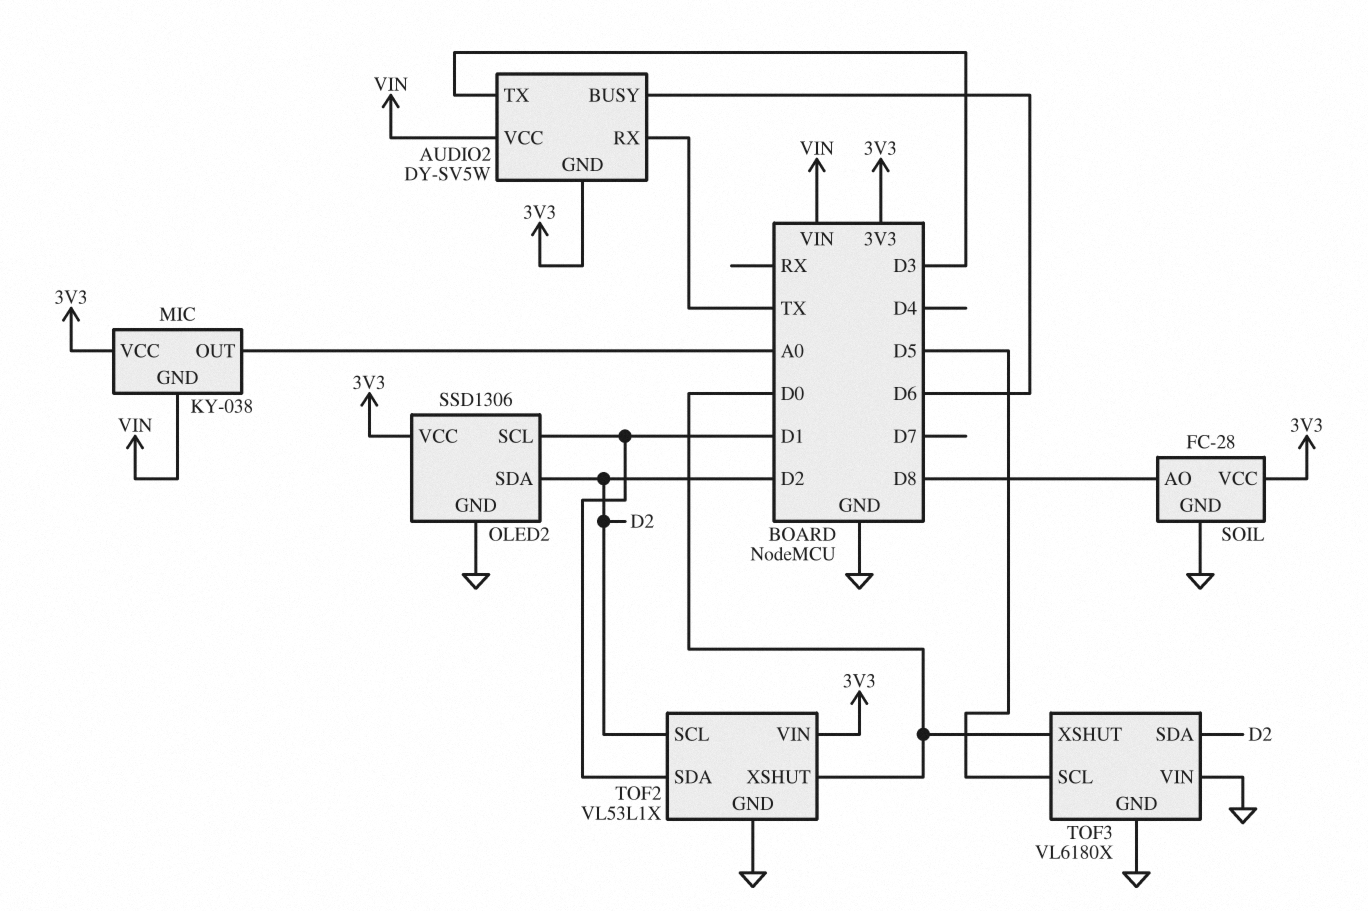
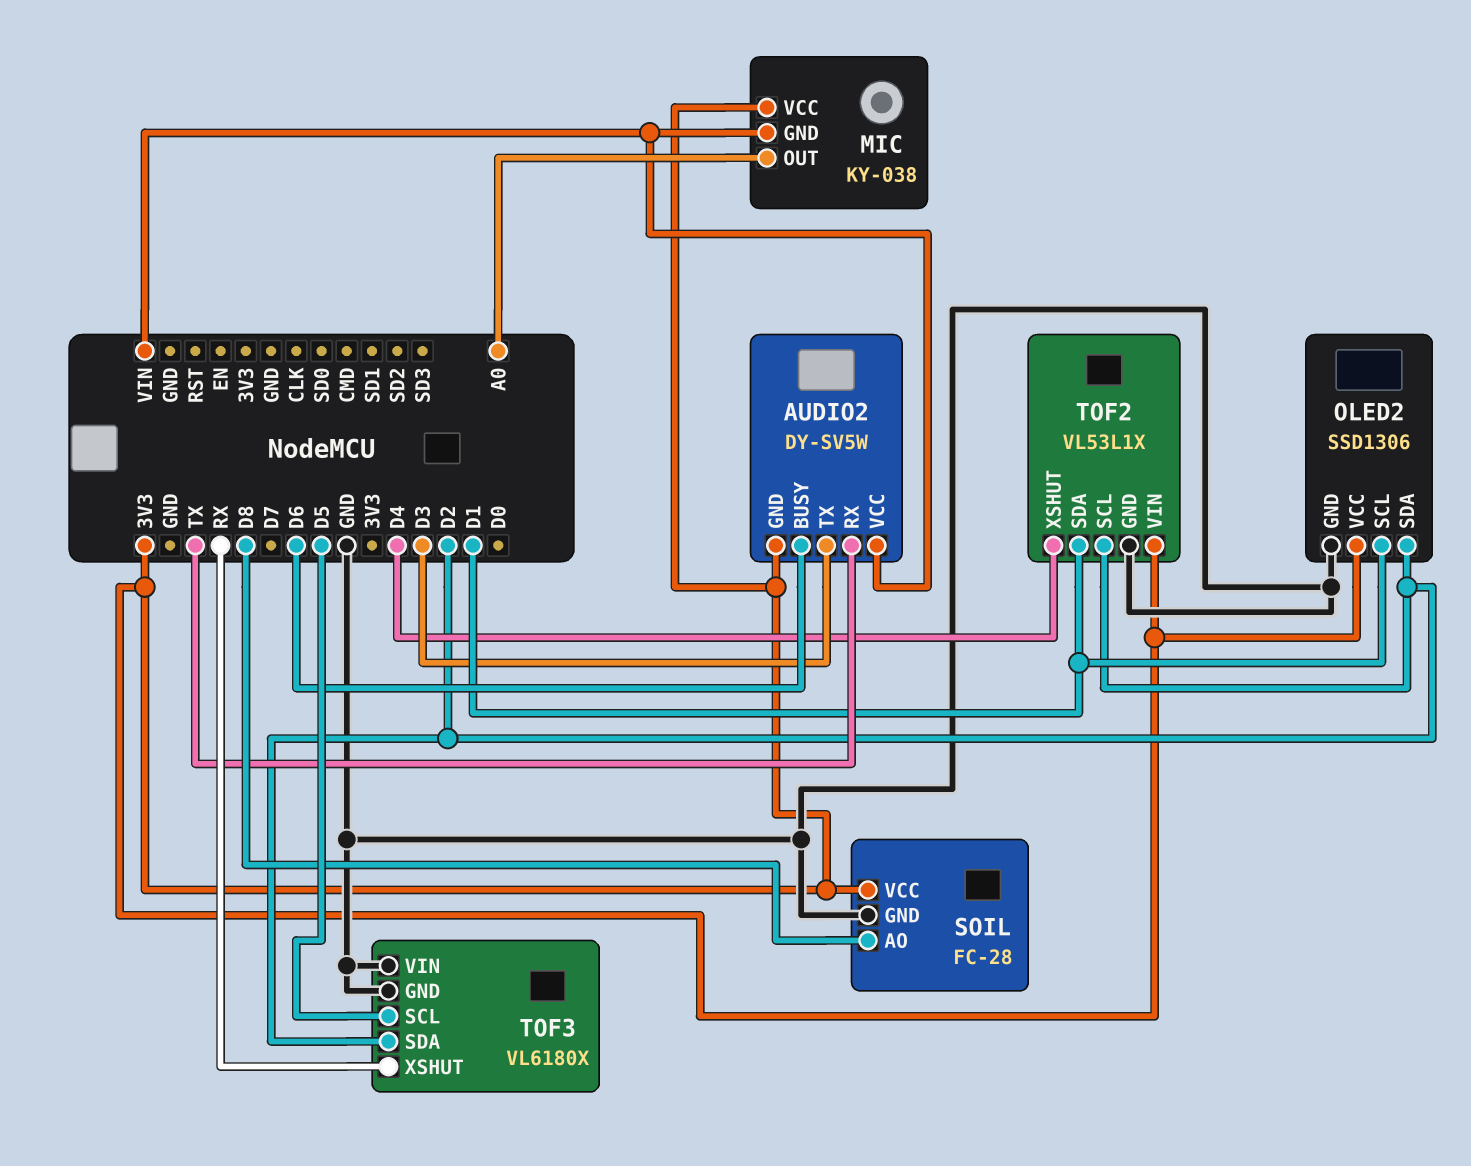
TOF2 pin XSHUT: D0 -> D4
TOF3 pin XSHUT: D0 -> RX

